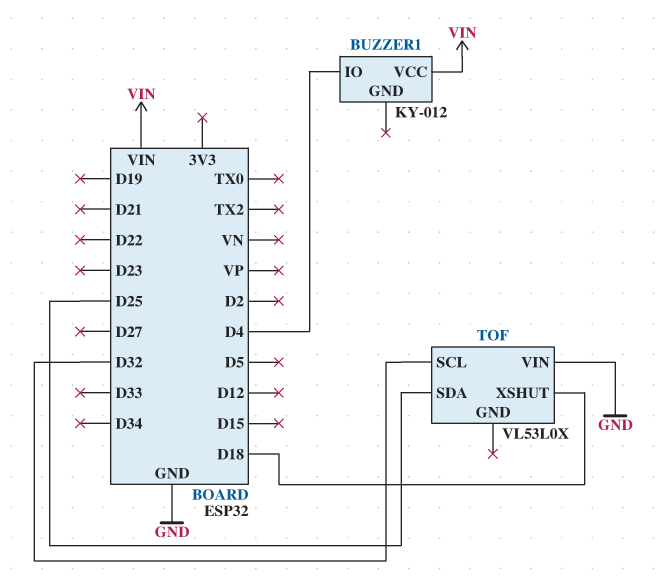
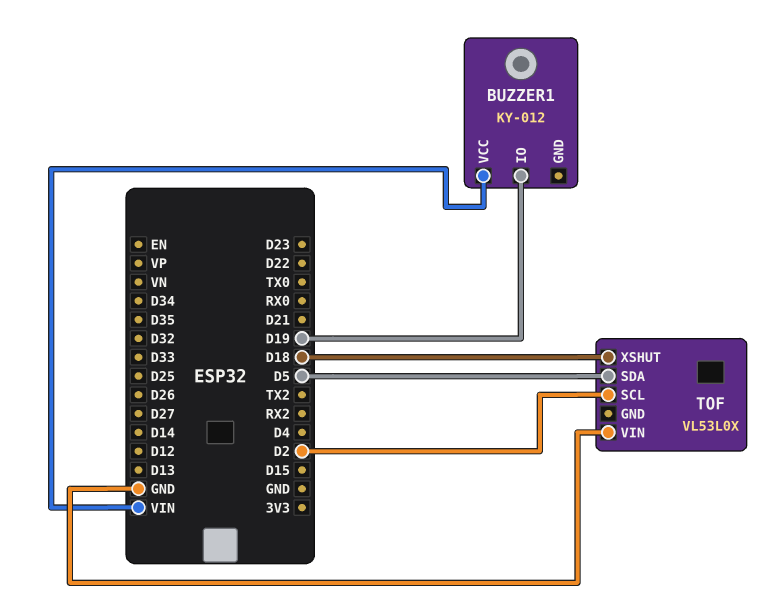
BUZZER1 pin IO: D4 -> D19
TOF pin SCL: D32 -> D2
TOF pin SDA: D25 -> D5

